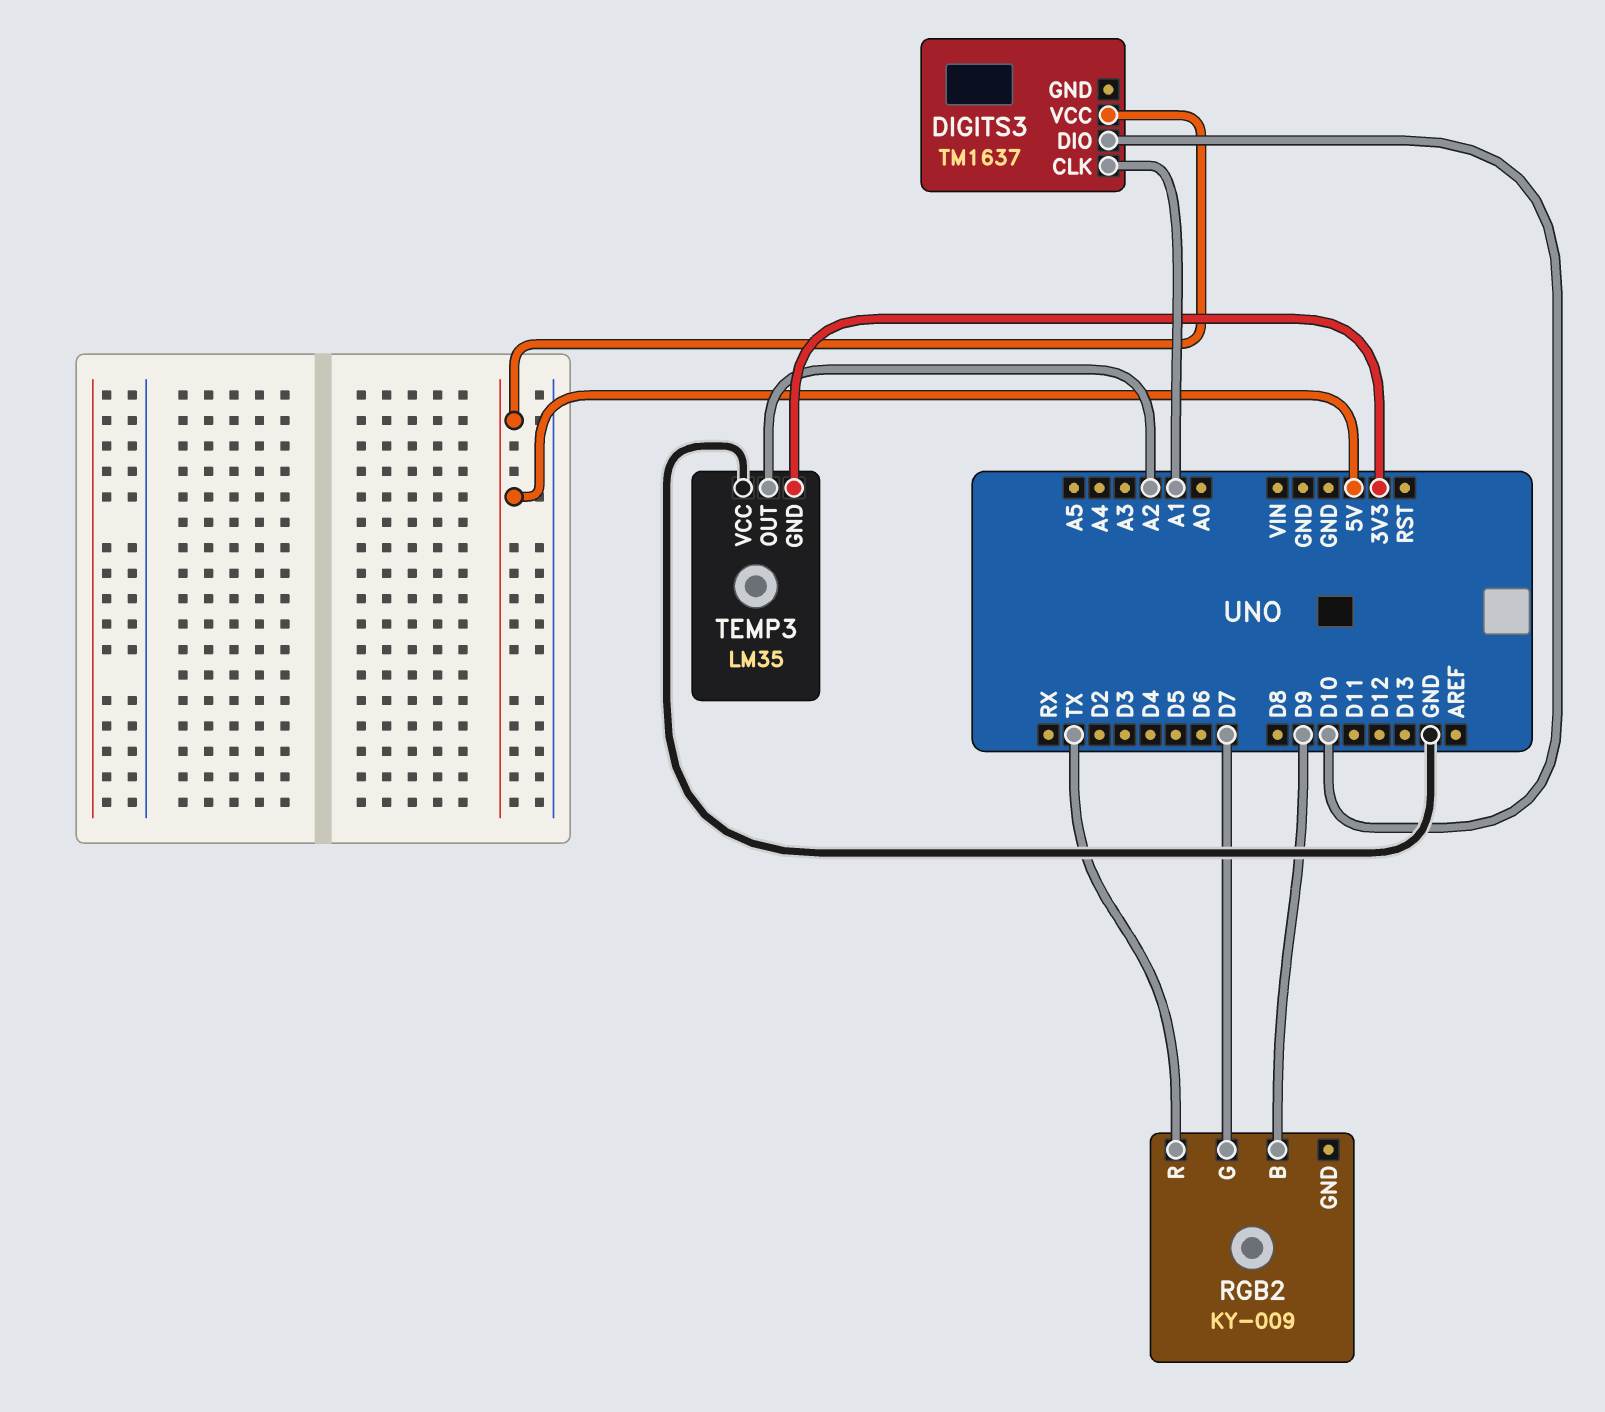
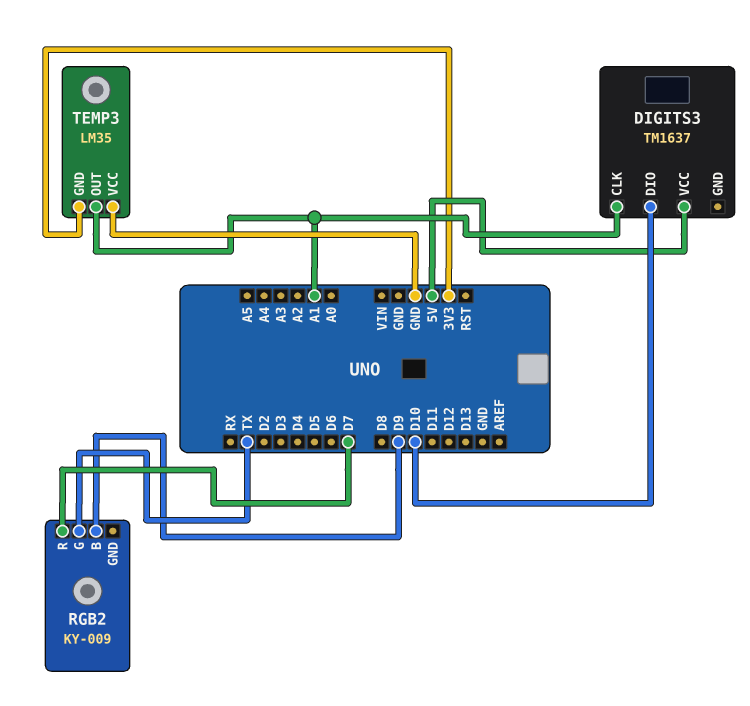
RGB2 pin G: D7 -> TX
RGB2 pin R: TX -> D7
TEMP3 pin OUT: A2 -> A1

